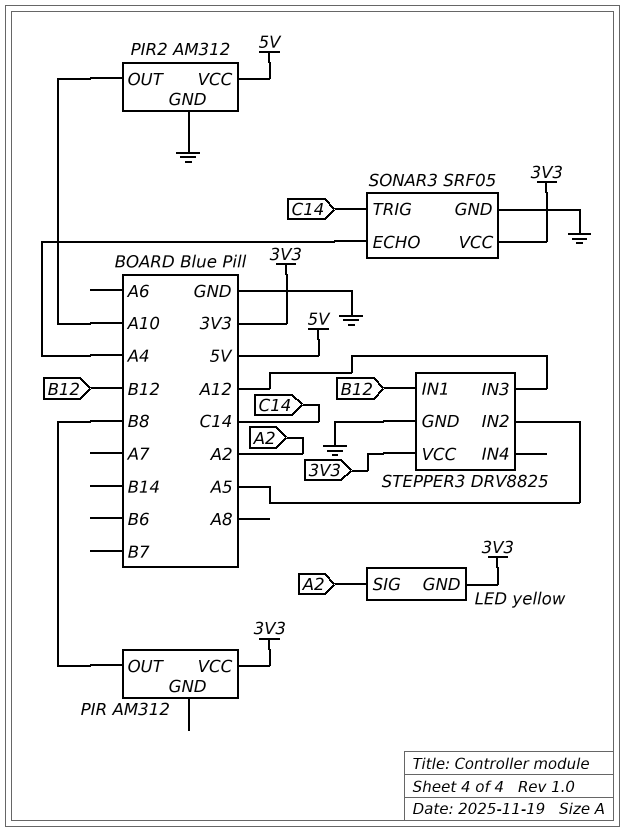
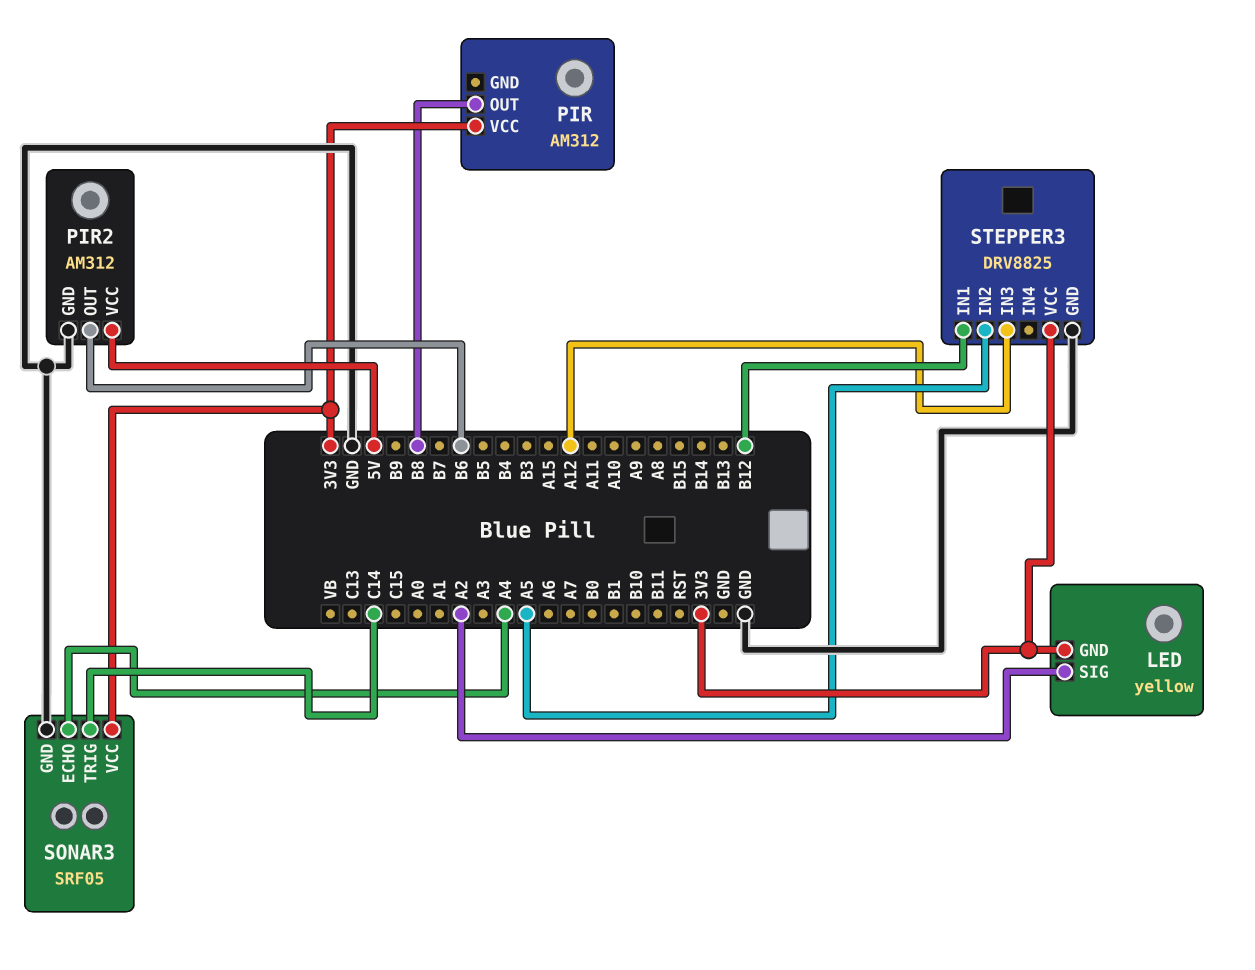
PIR2 pin OUT: A10 -> B6

